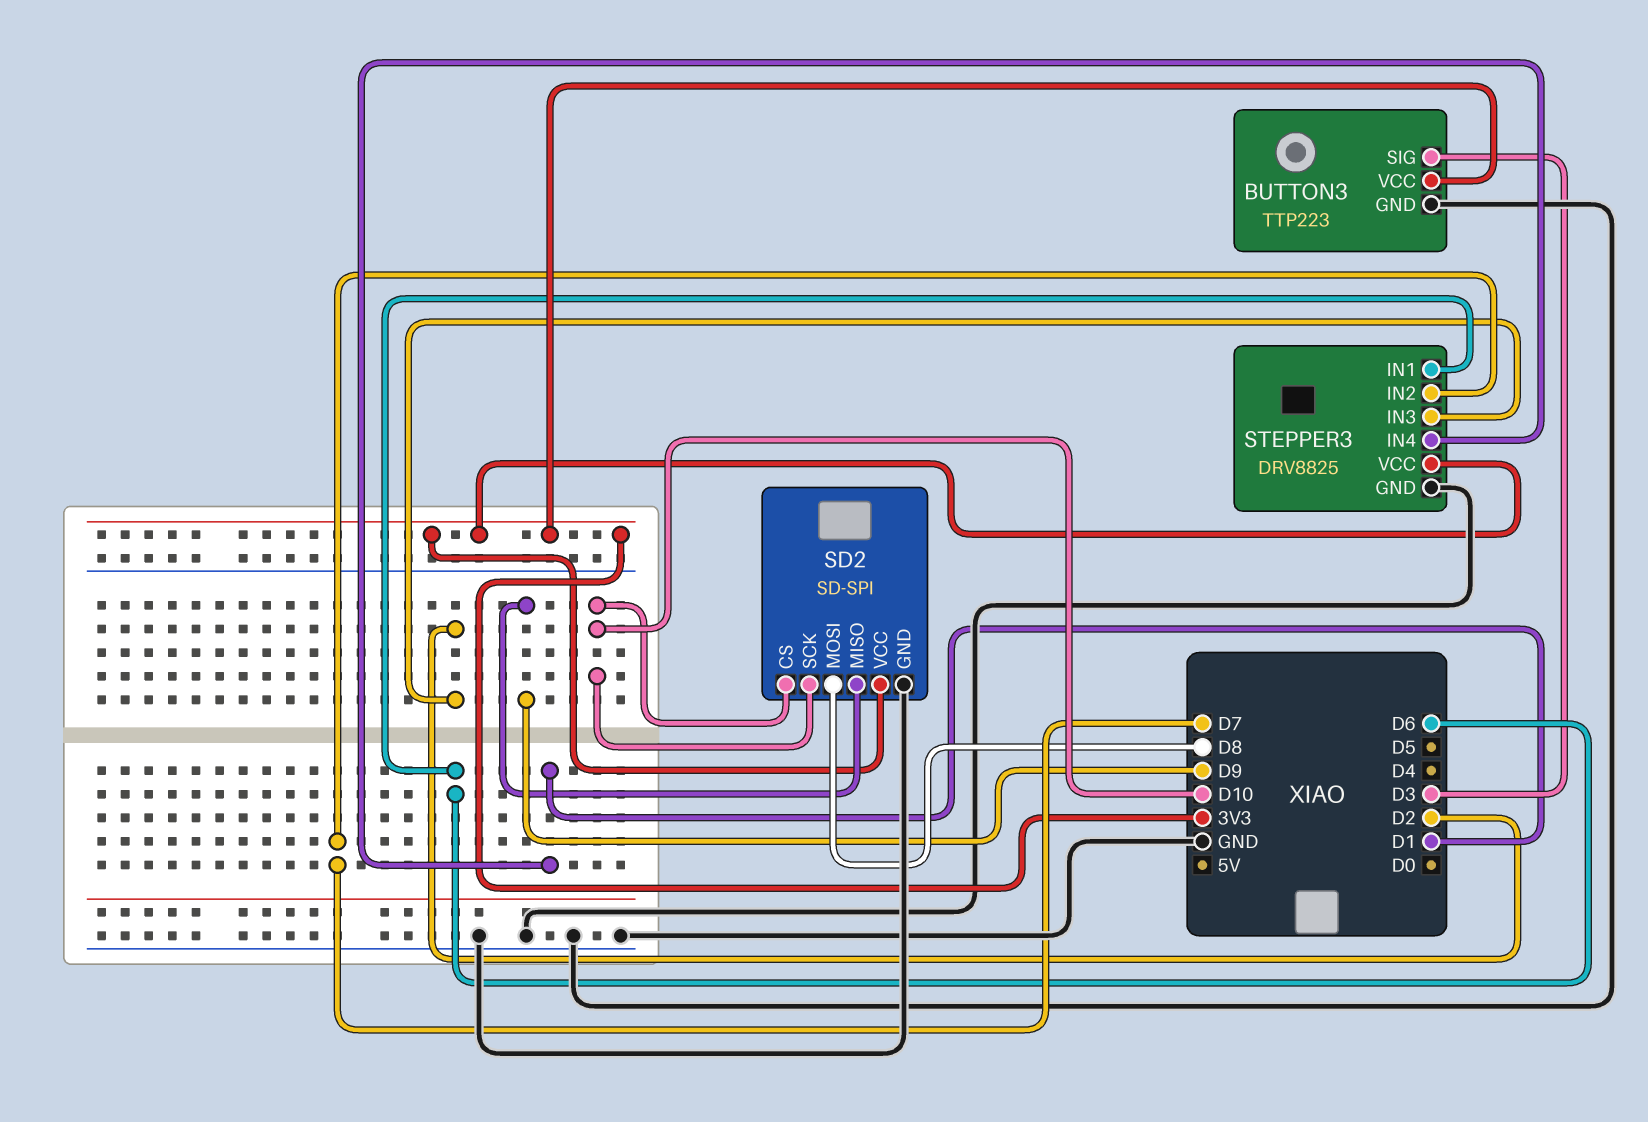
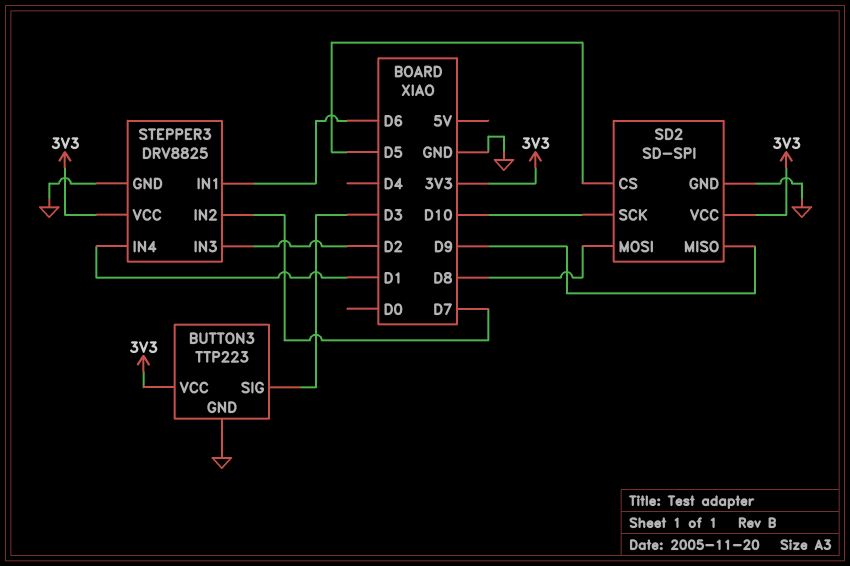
SD2 pin CS: D10 -> D5

